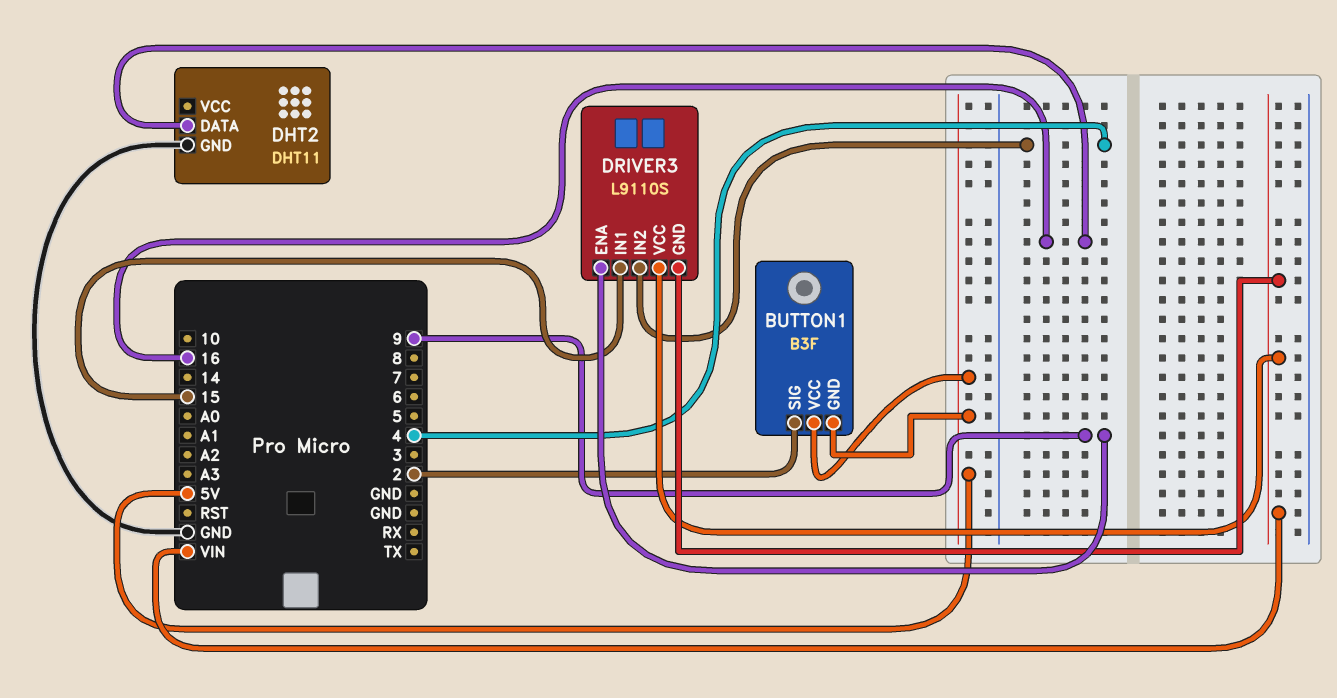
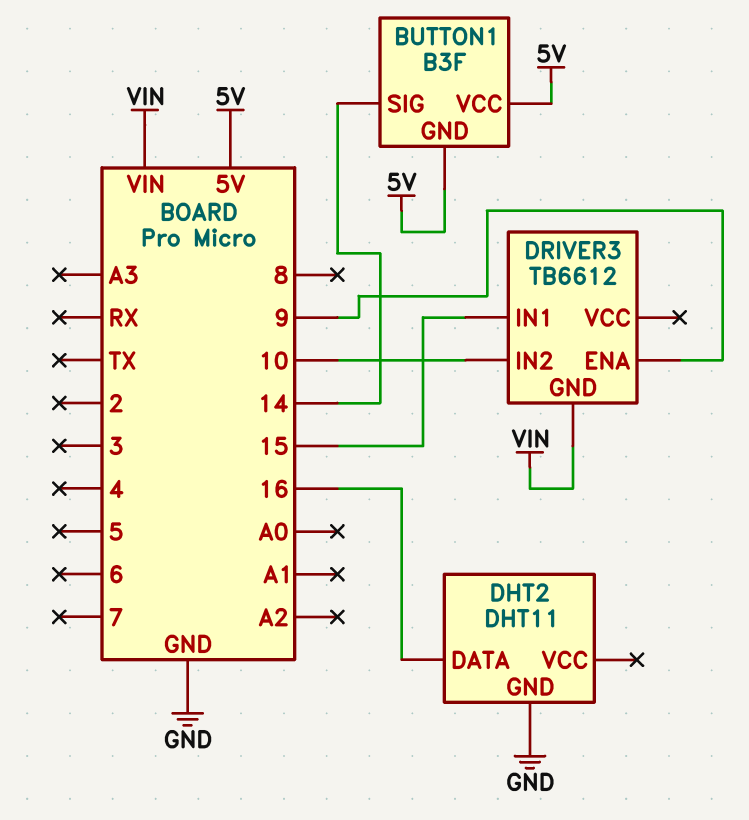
BUTTON1 pin SIG: 2 -> 14
DRIVER3: L9110S -> TB6612
DRIVER3 pin IN2: 4 -> 10
DRIVER3 pin VCC: VIN -> none

